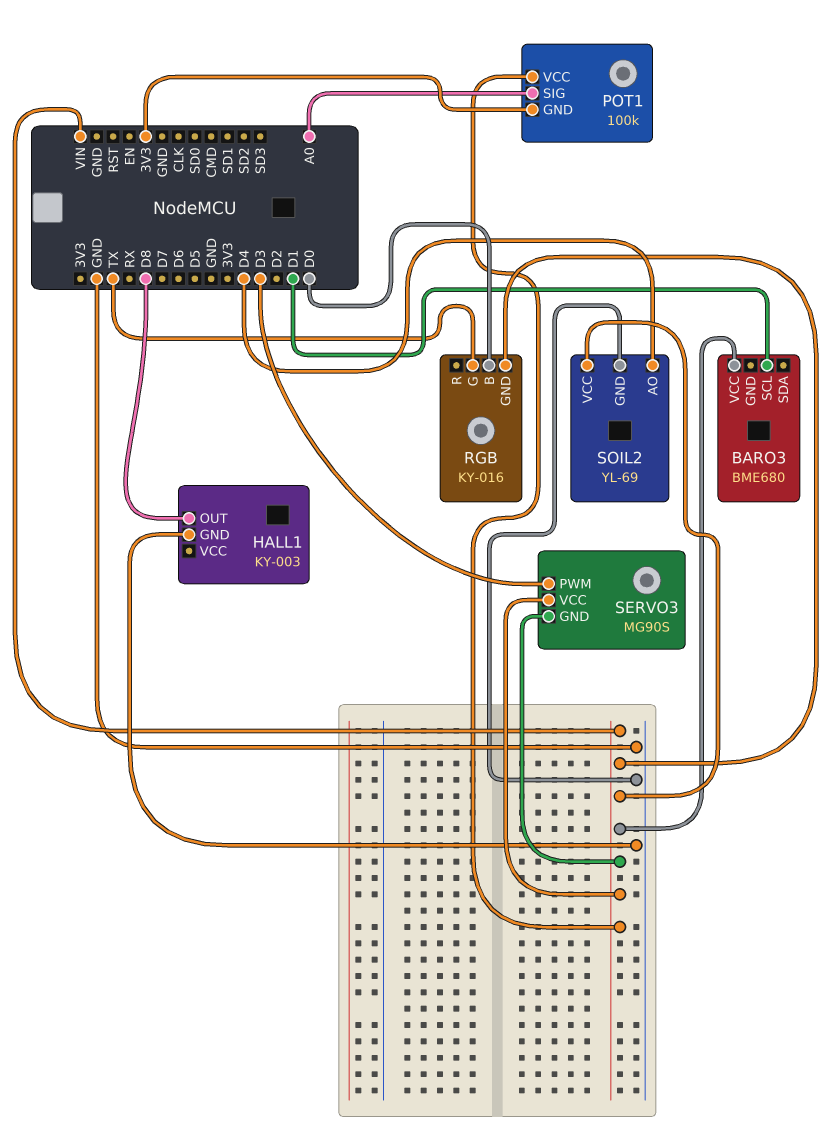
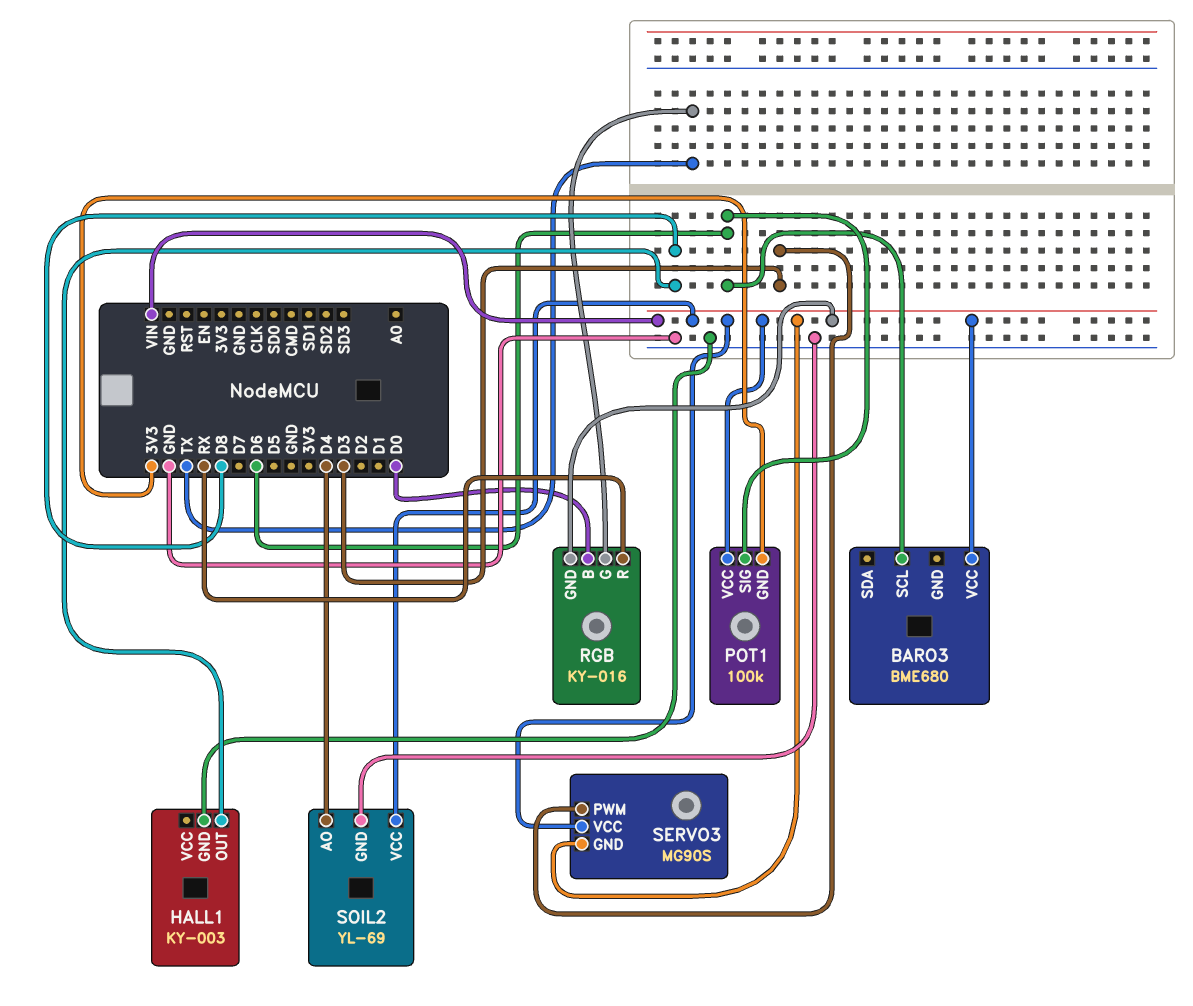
BARO3 pin SCL: D1 -> D6
POT1 pin SIG: A0 -> D6
RGB pin R: none -> RX

